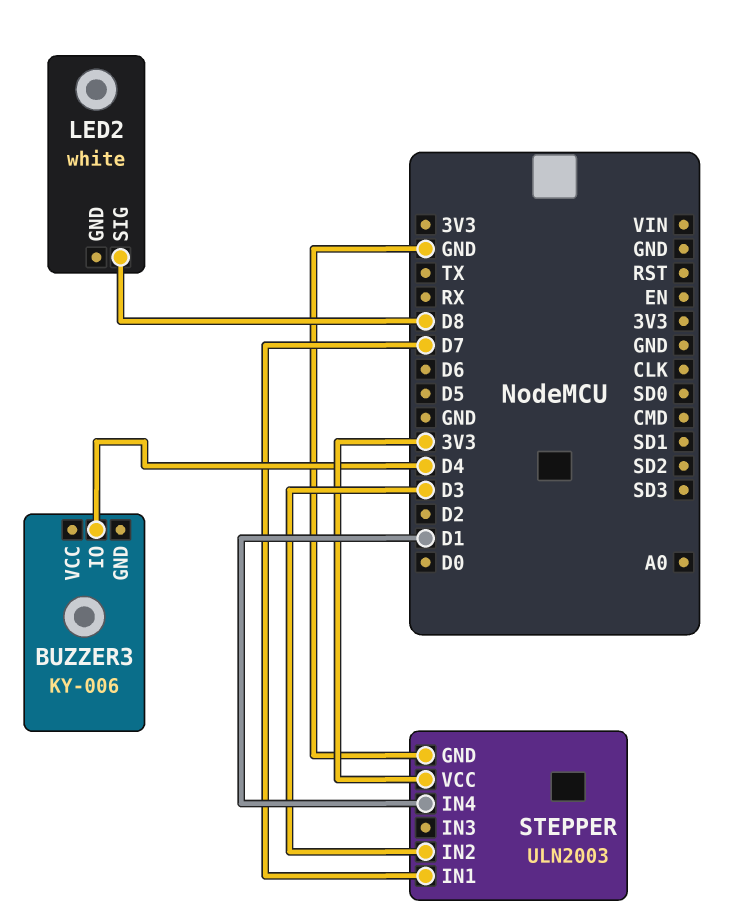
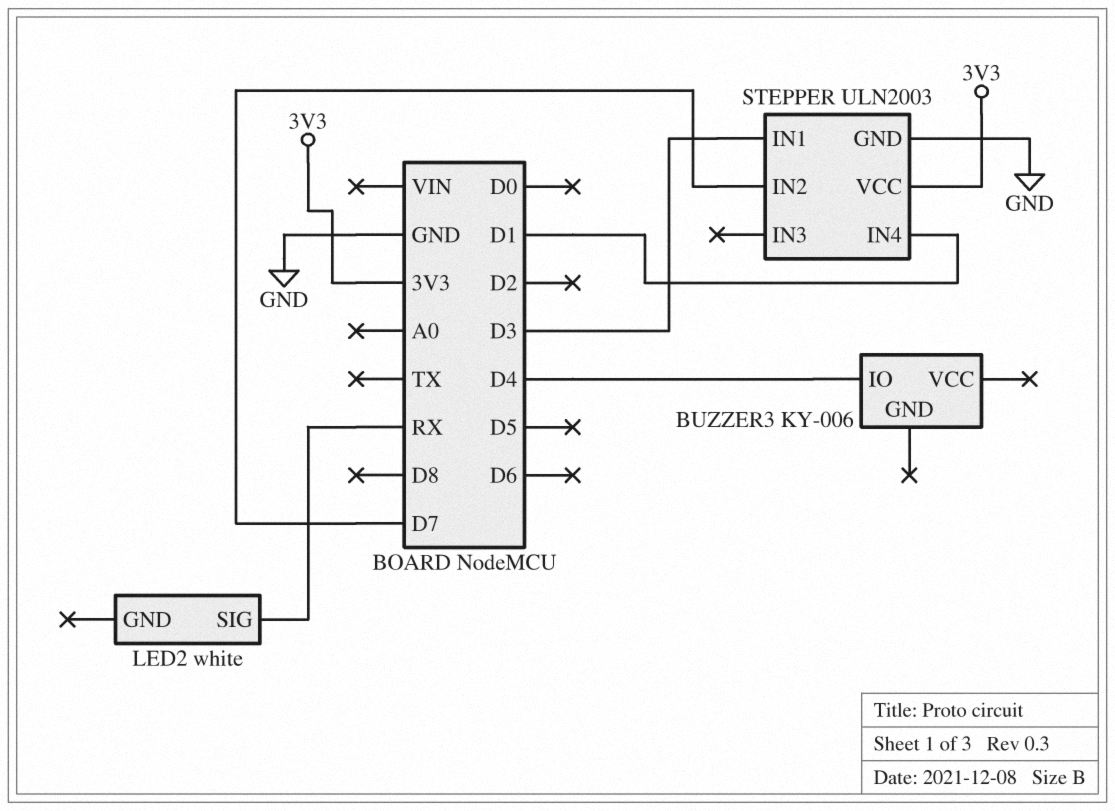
LED2 pin SIG: D8 -> RX
STEPPER pin IN1: D7 -> D3
STEPPER pin IN2: D3 -> D7

